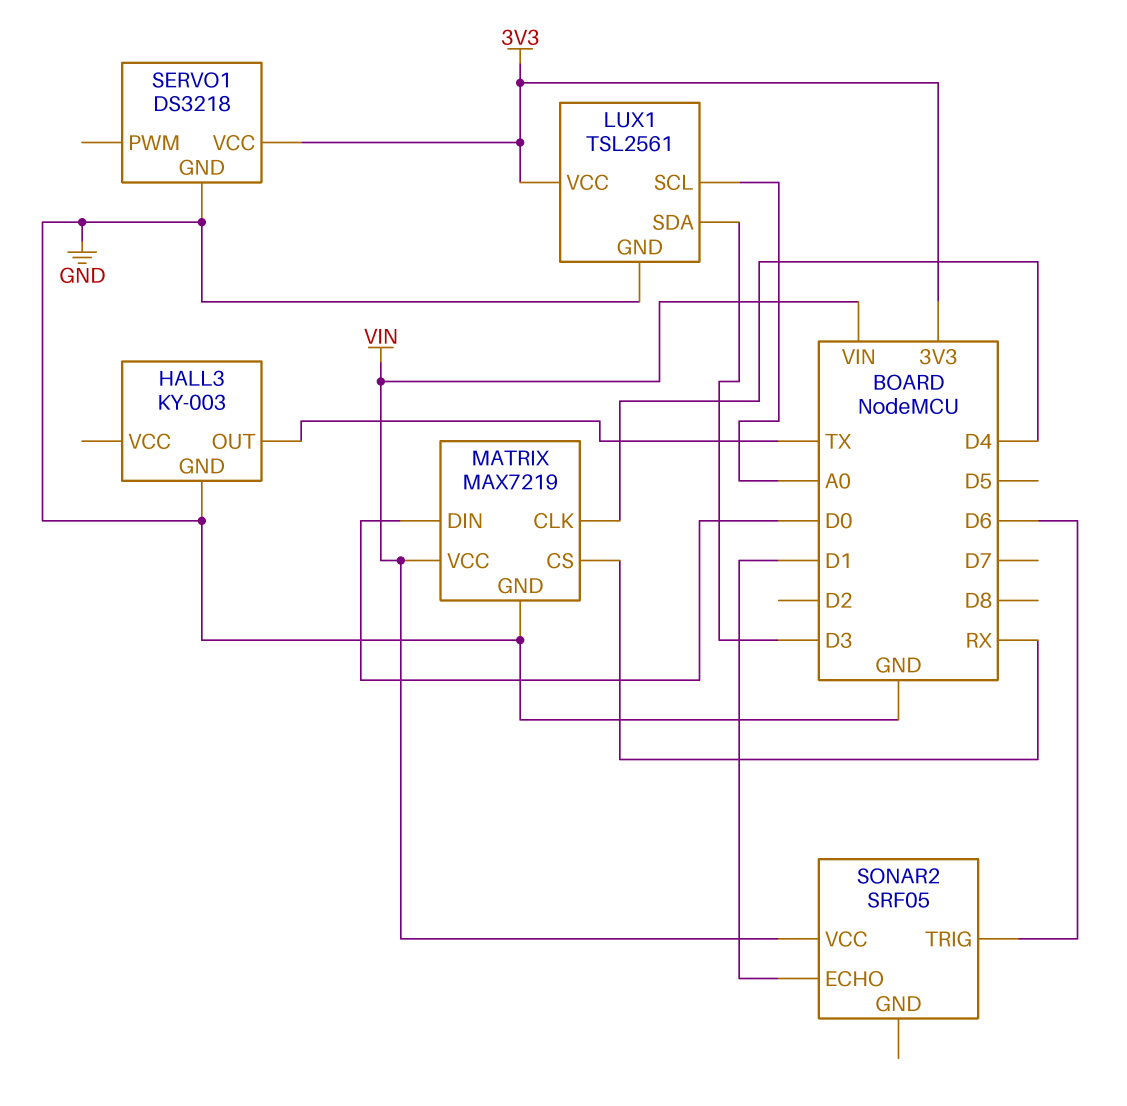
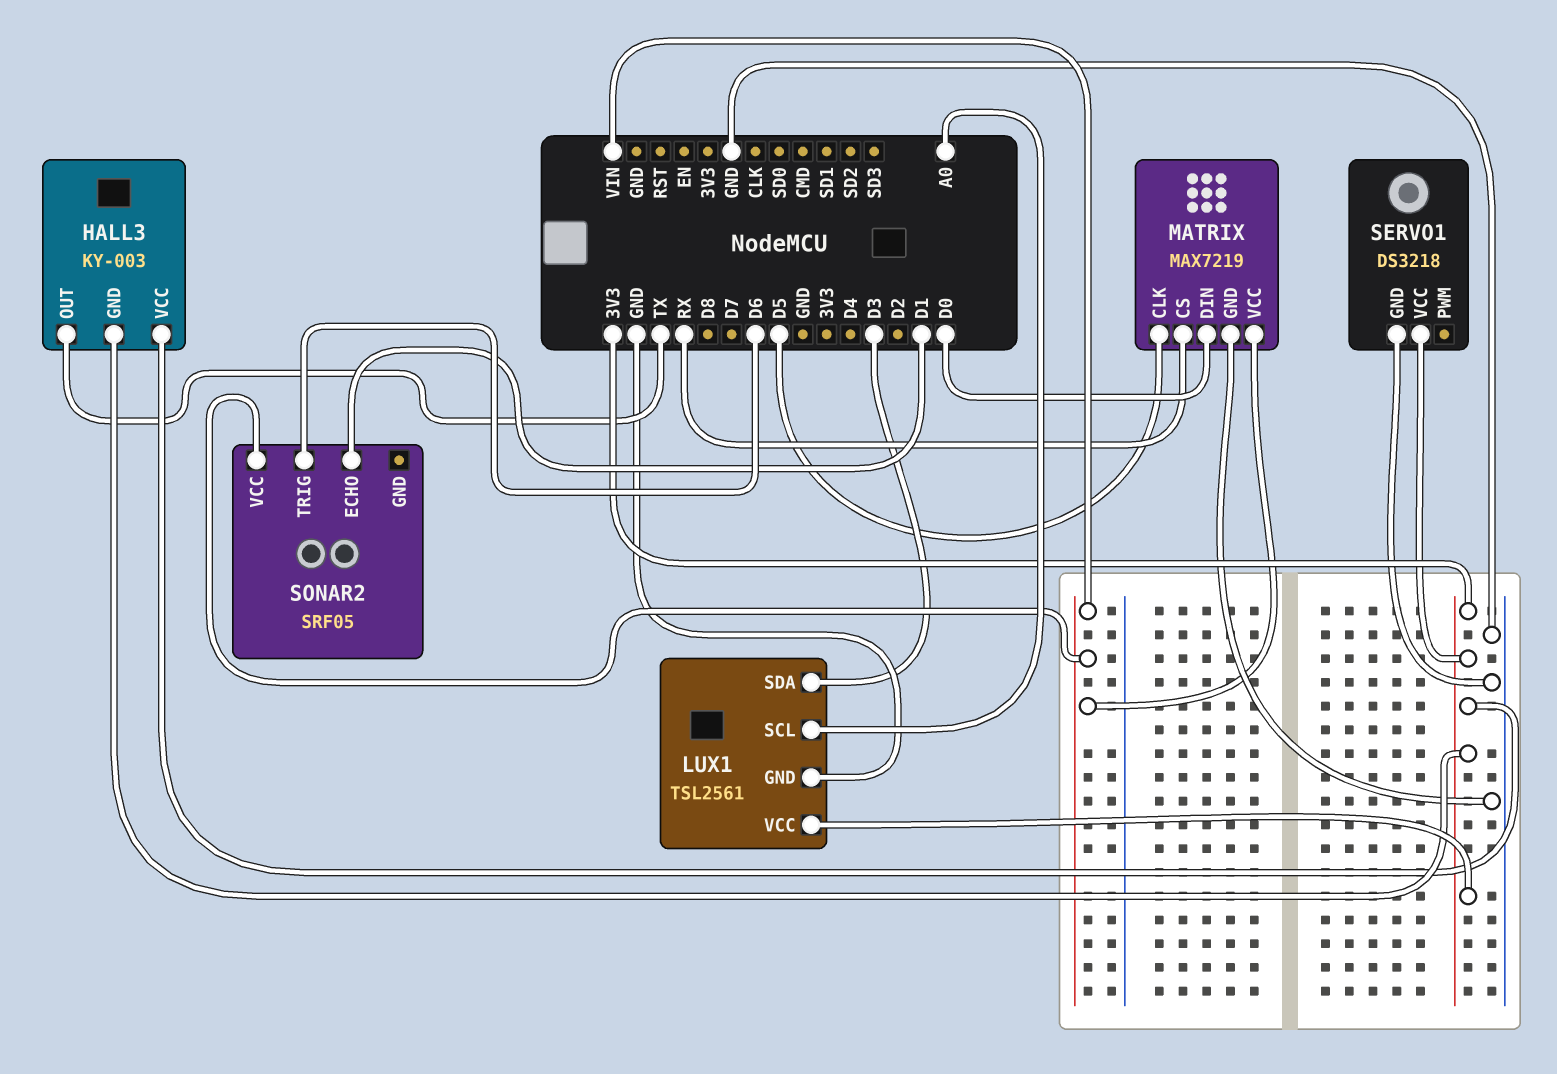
HALL3 pin GND: GND -> 3V3
HALL3 pin VCC: none -> 3V3
MATRIX pin CLK: D4 -> D5

